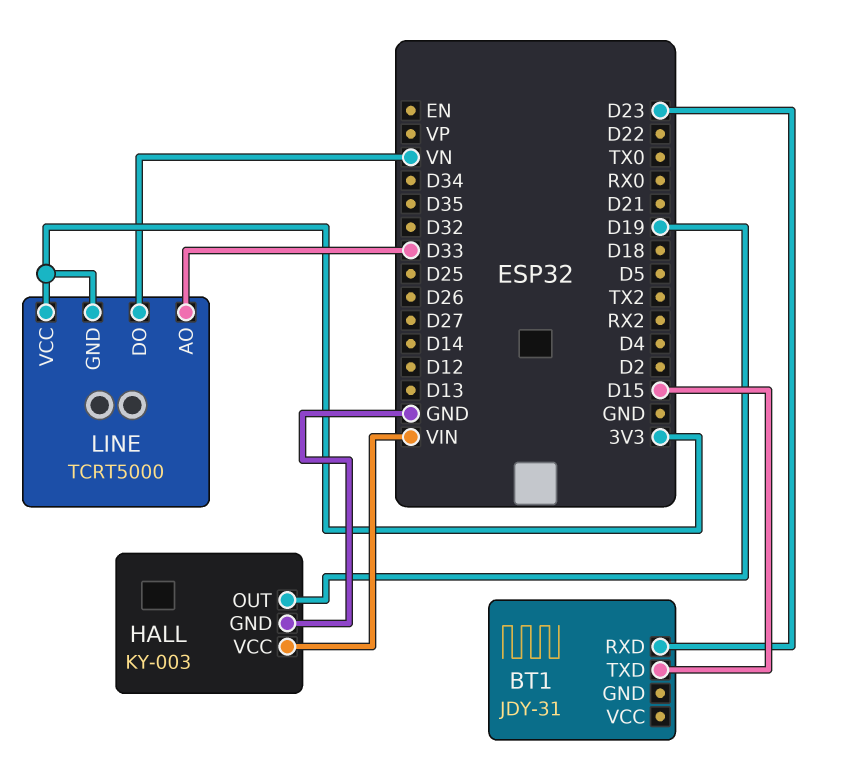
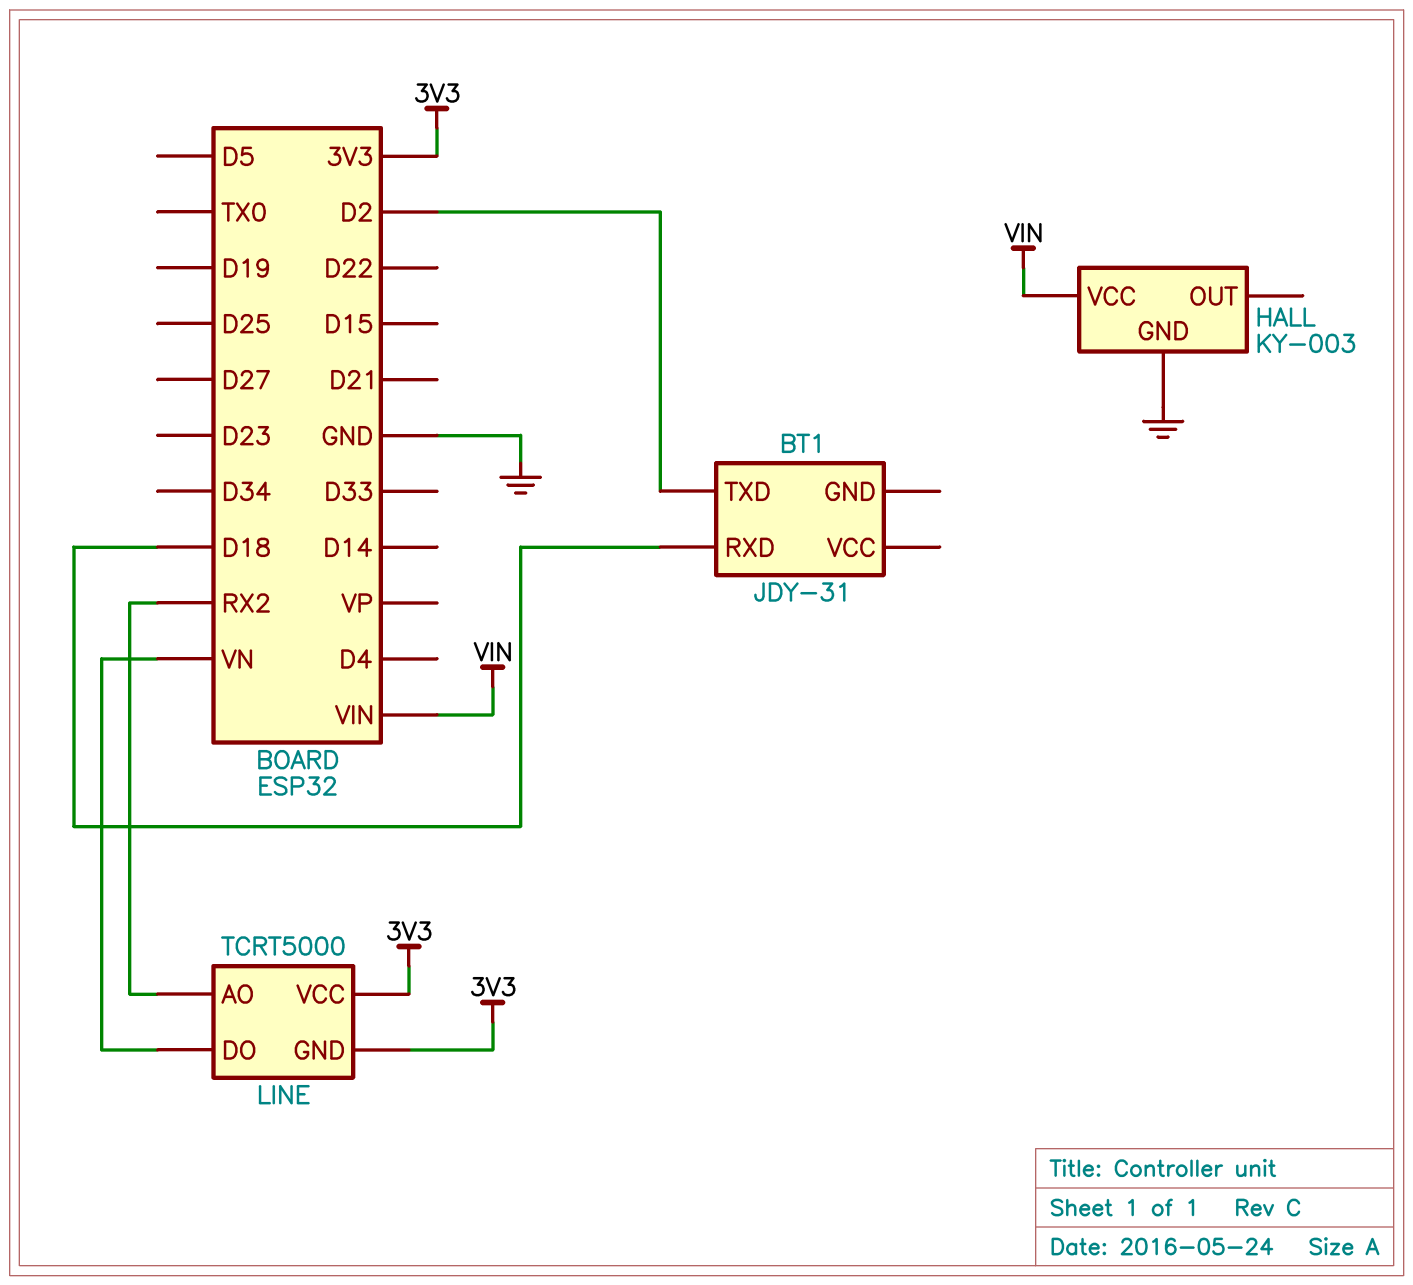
BT1 pin RXD: D23 -> D18
BT1 pin TXD: D15 -> D2
HALL pin OUT: D19 -> none
LINE pin AO: D33 -> RX2

